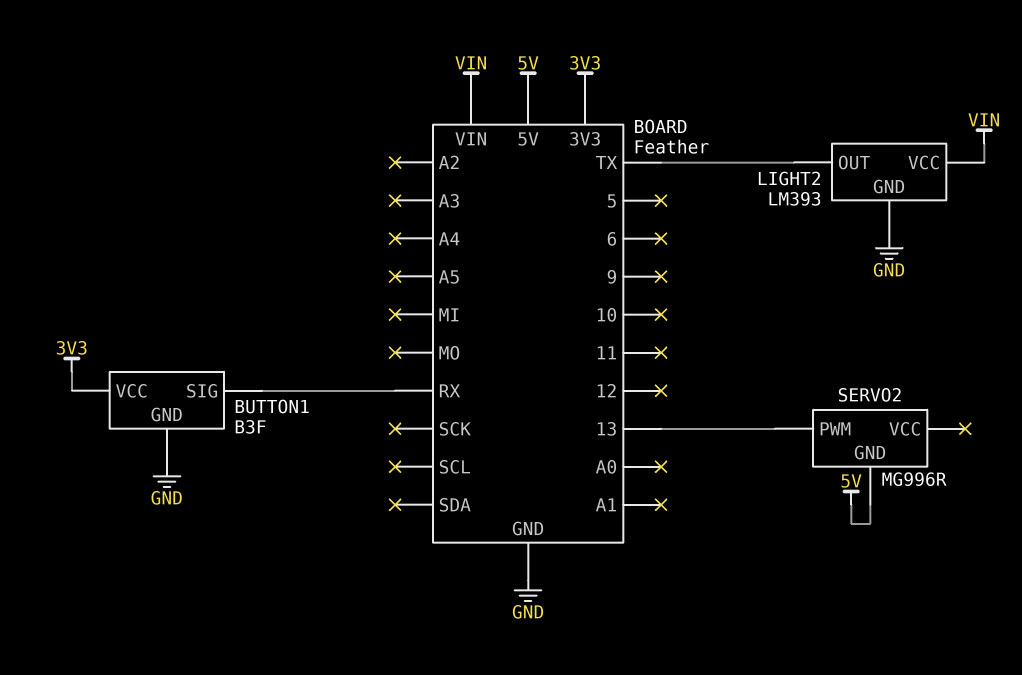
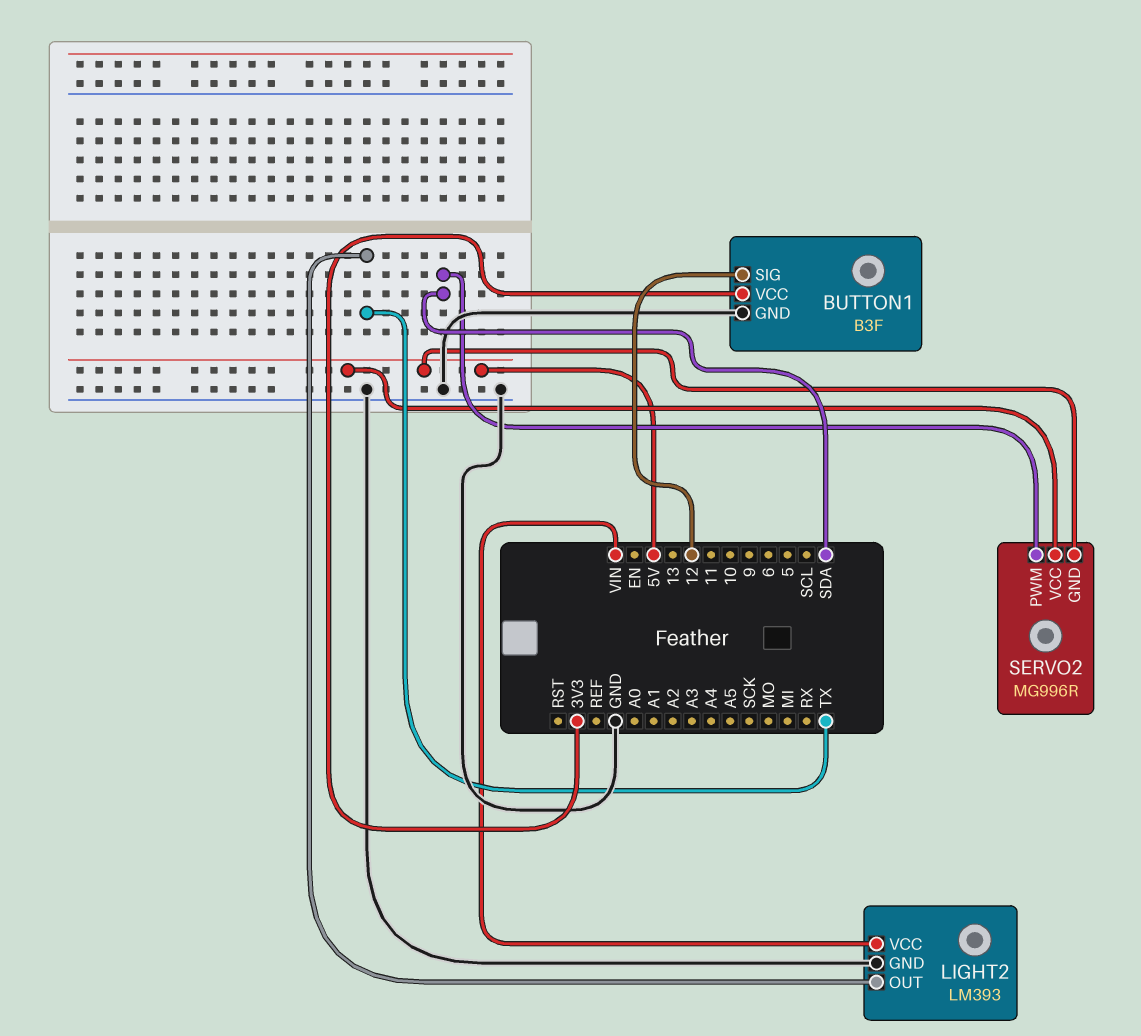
BUTTON1 pin SIG: RX -> 12
SERVO2 pin PWM: 13 -> SDA
SERVO2 pin VCC: none -> 5V

